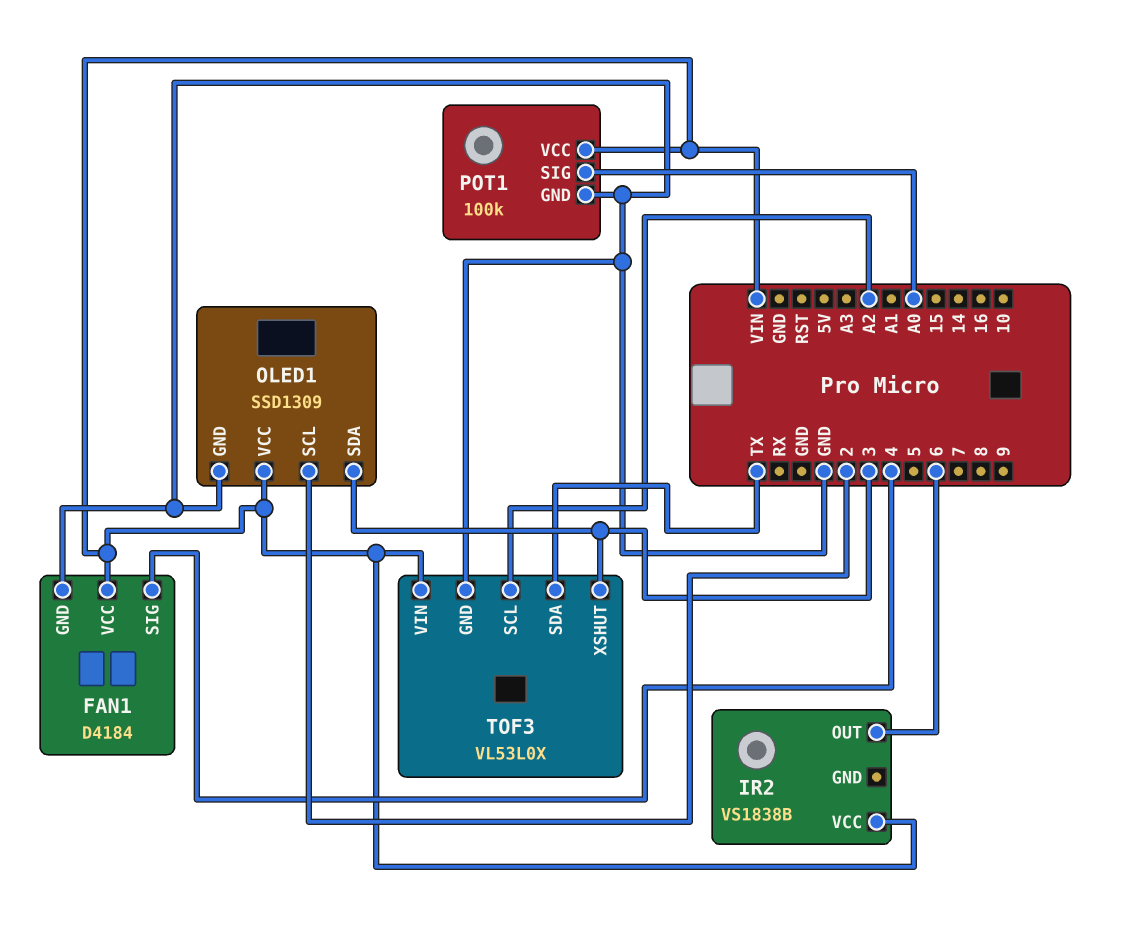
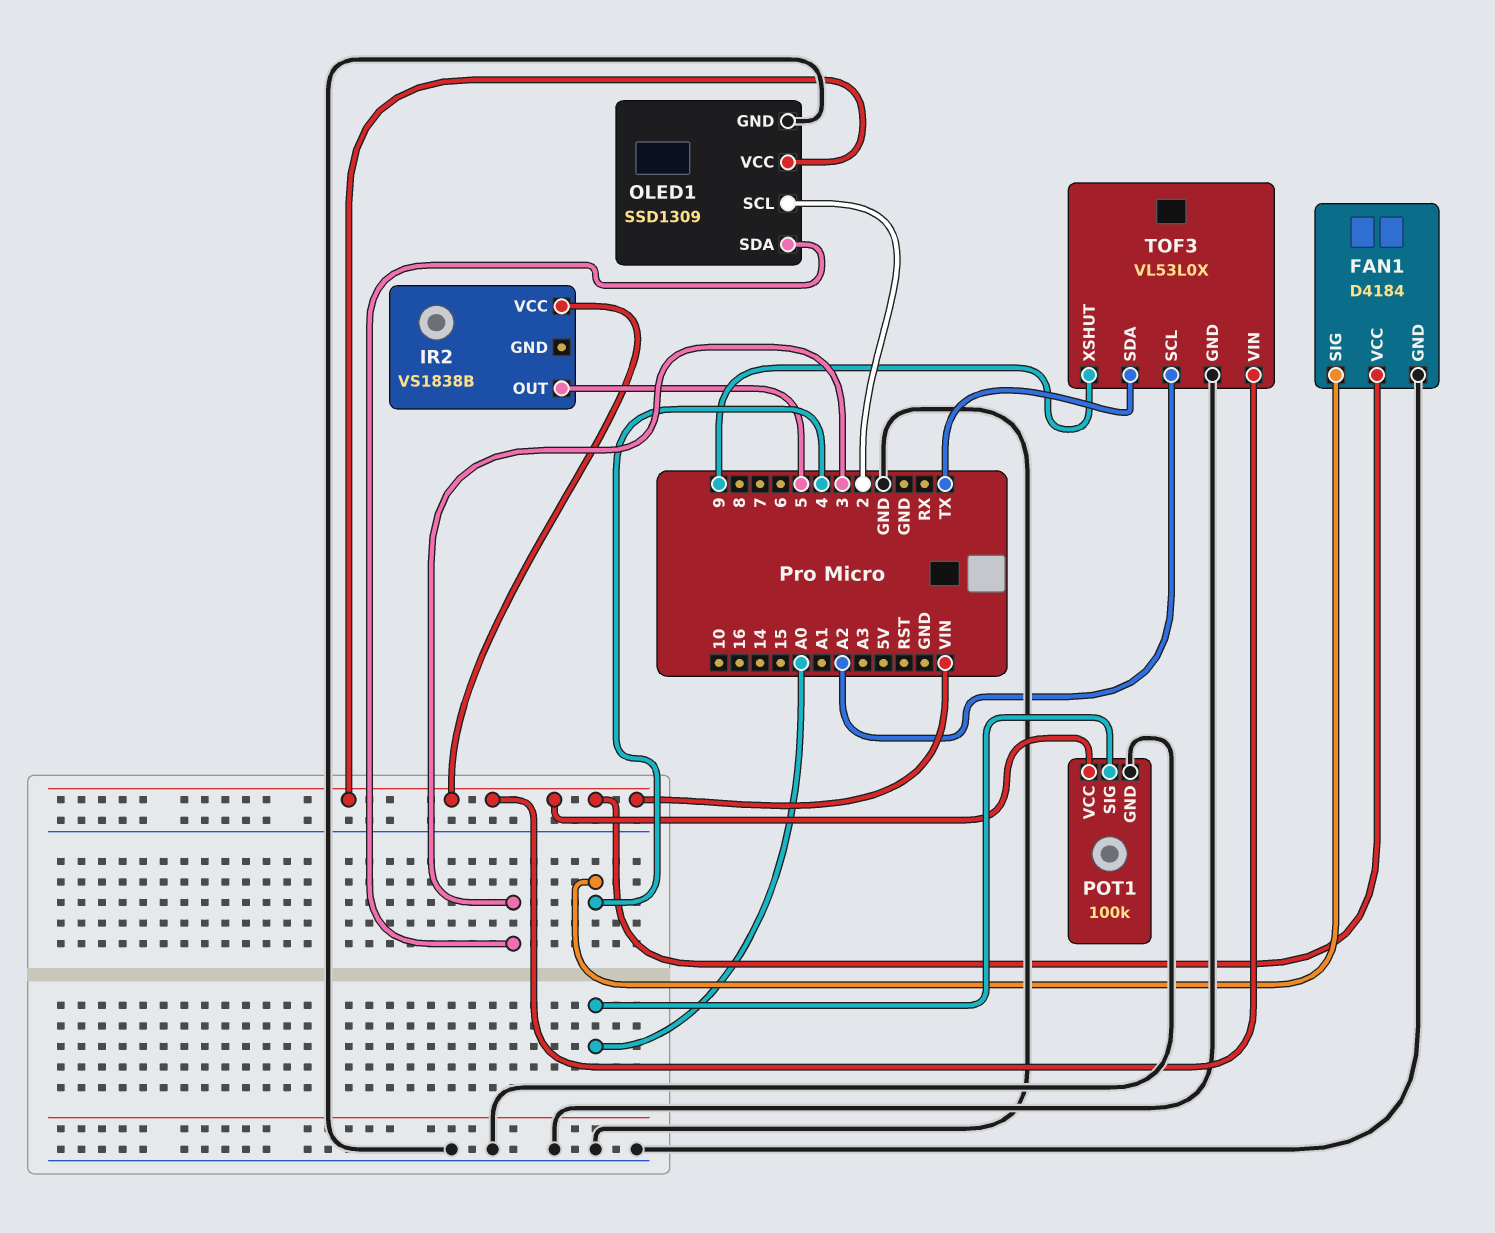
IR2 pin OUT: 6 -> 5
TOF3 pin XSHUT: 3 -> 9

